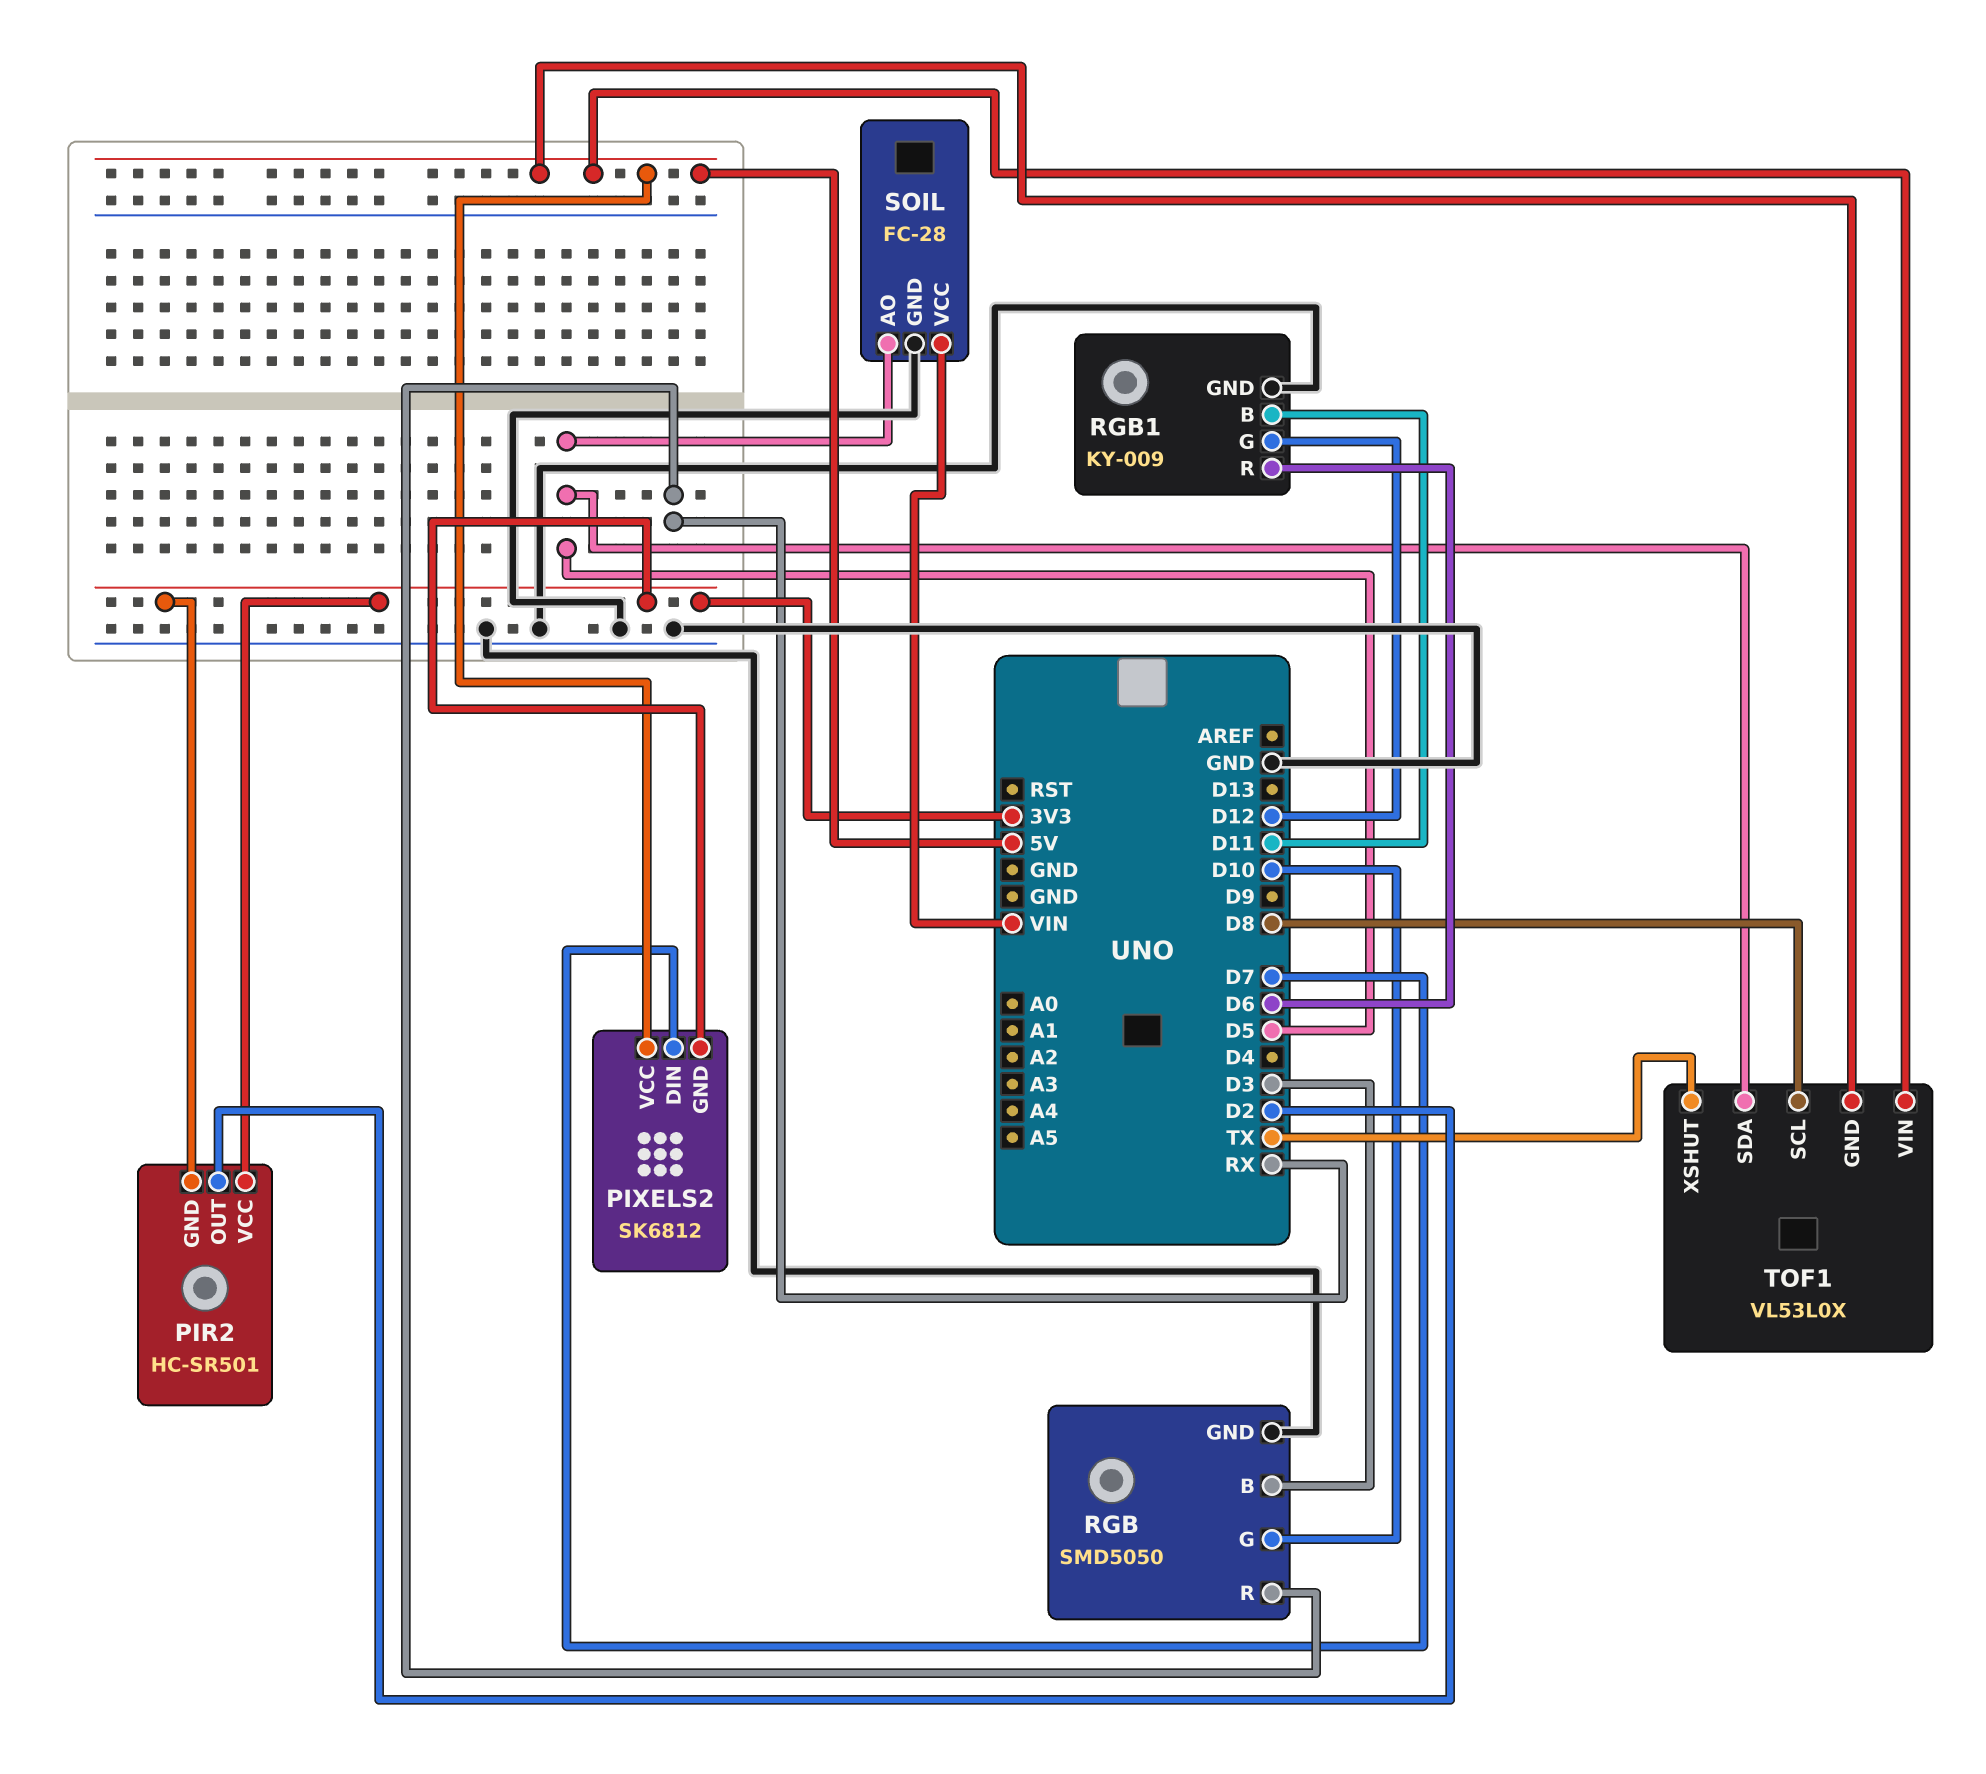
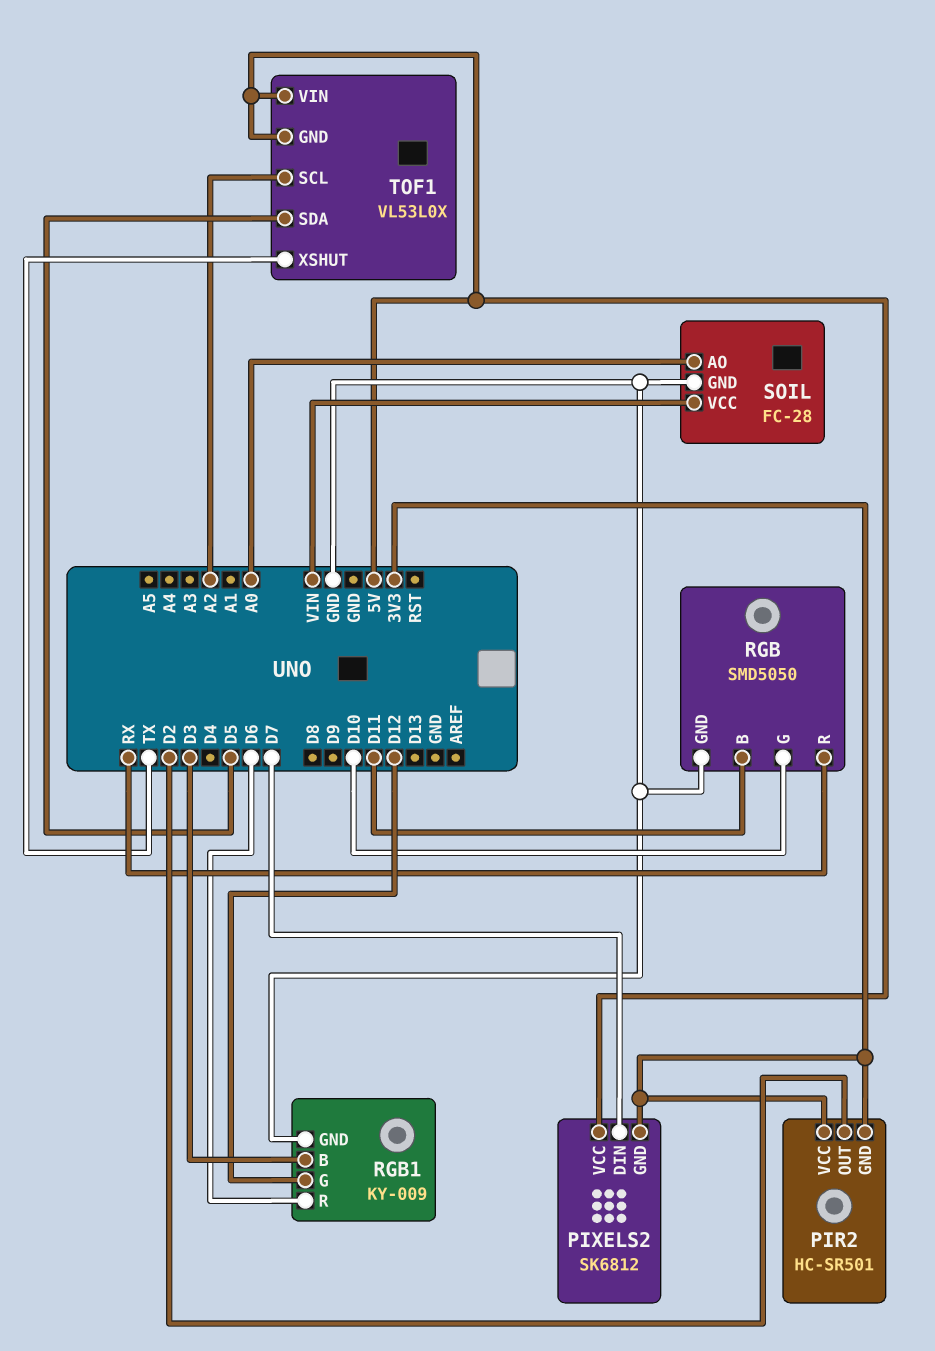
RGB pin B: D3 -> D11
RGB1 pin B: D11 -> D3
SOIL pin AO: D5 -> A0
TOF1 pin SCL: D8 -> A2

